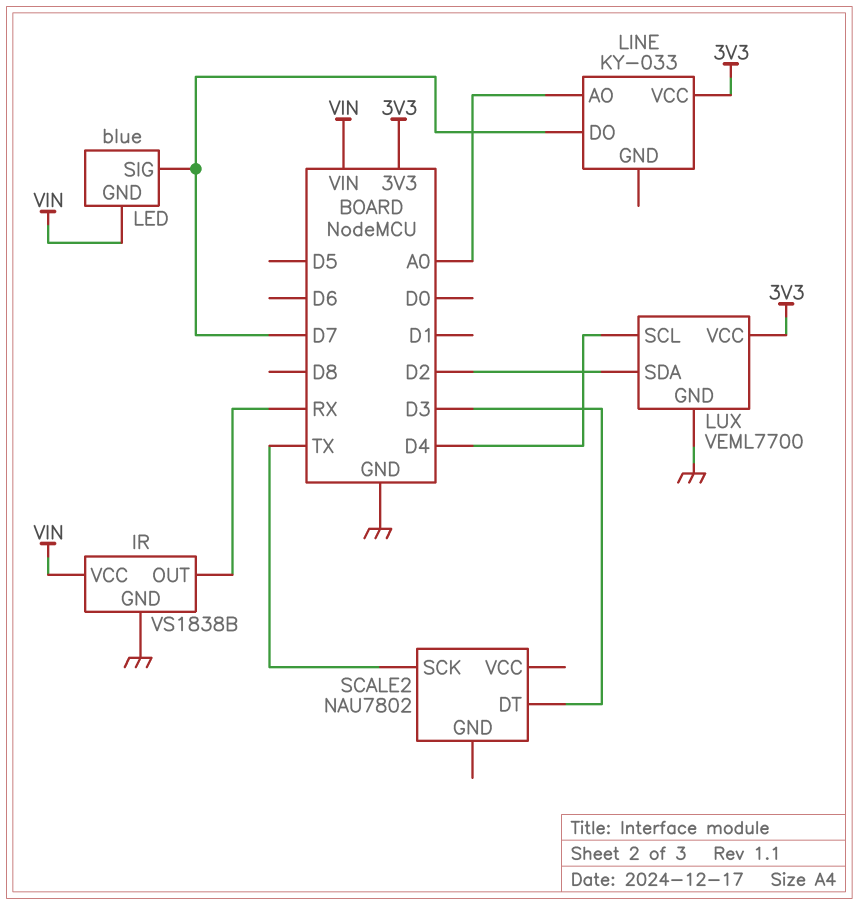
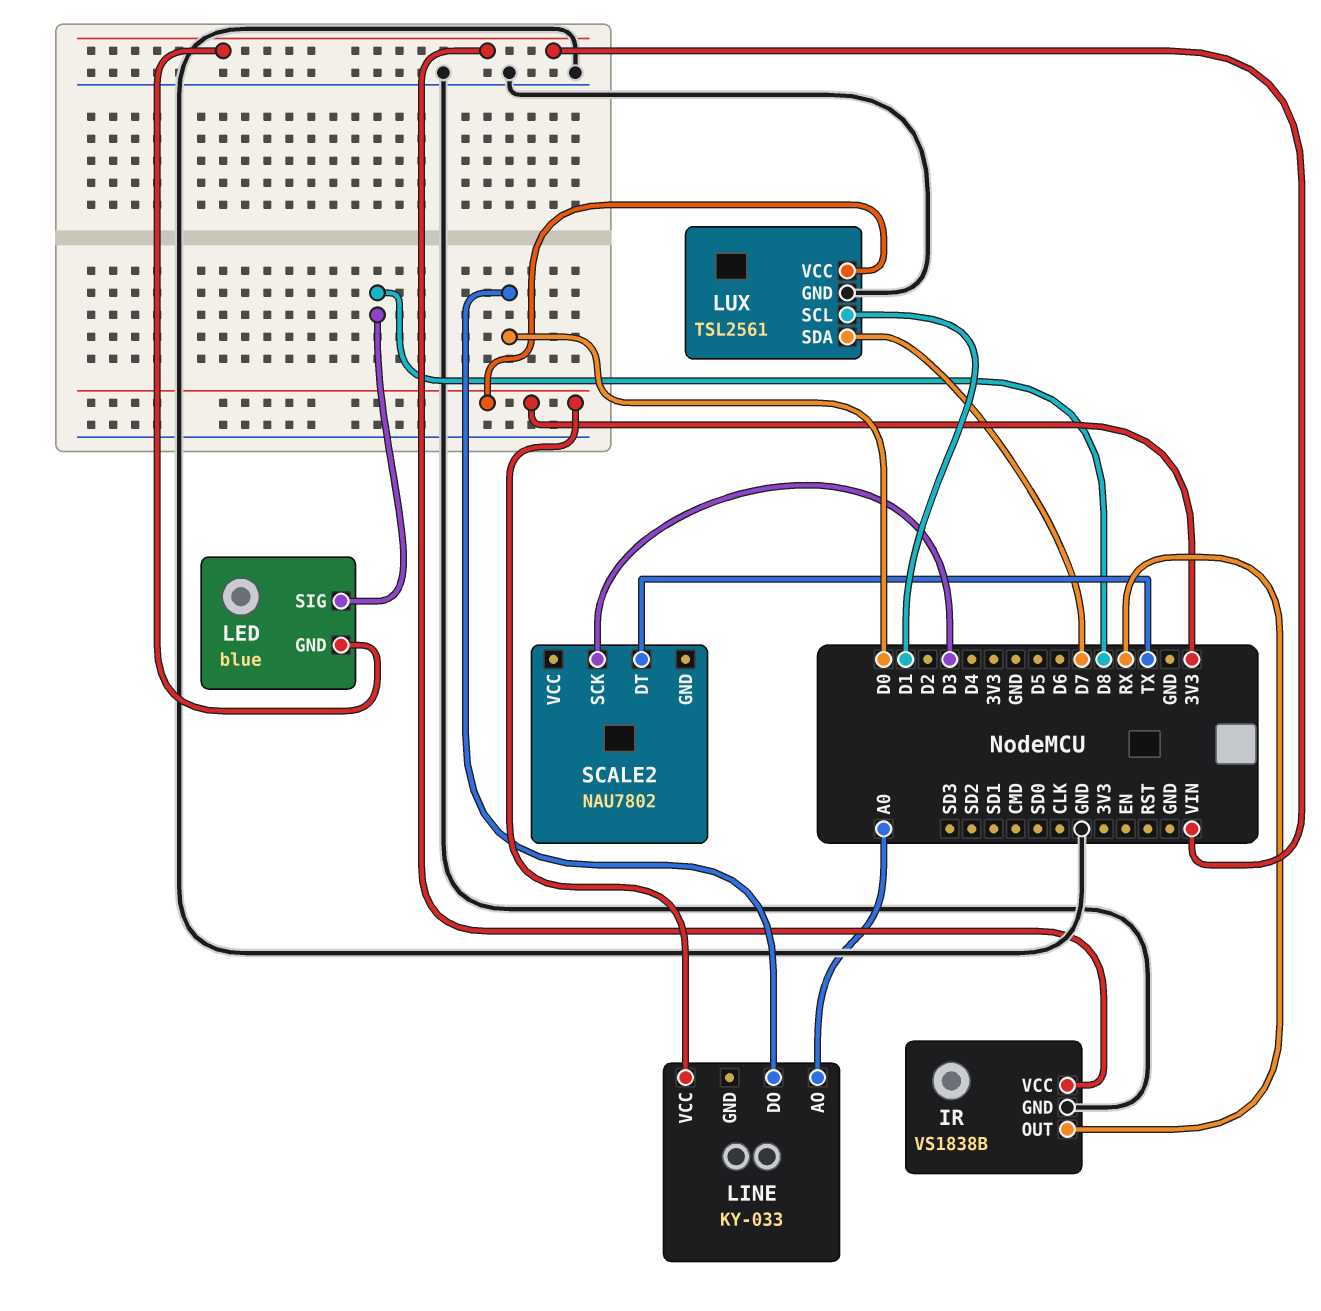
LED pin SIG: D7 -> D8
LINE pin DO: D7 -> D0
LUX: VEML7700 -> TSL2561
LUX pin SCL: D4 -> D1
LUX pin SDA: D2 -> D7
SCALE2 pin DT: D3 -> TX
SCALE2 pin SCK: TX -> D3

